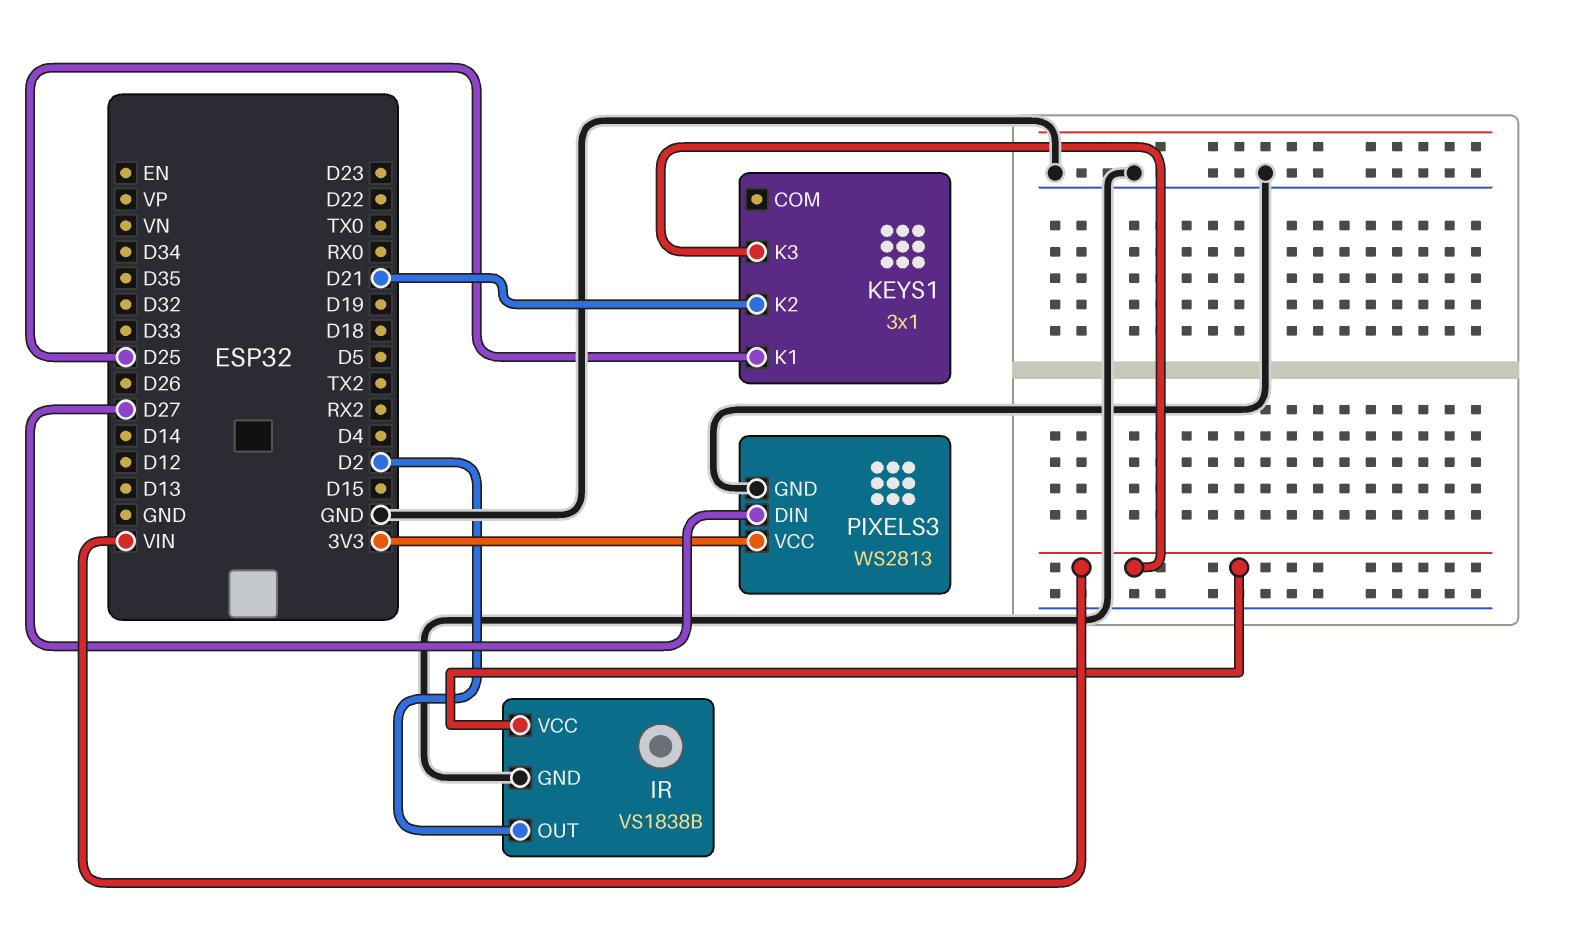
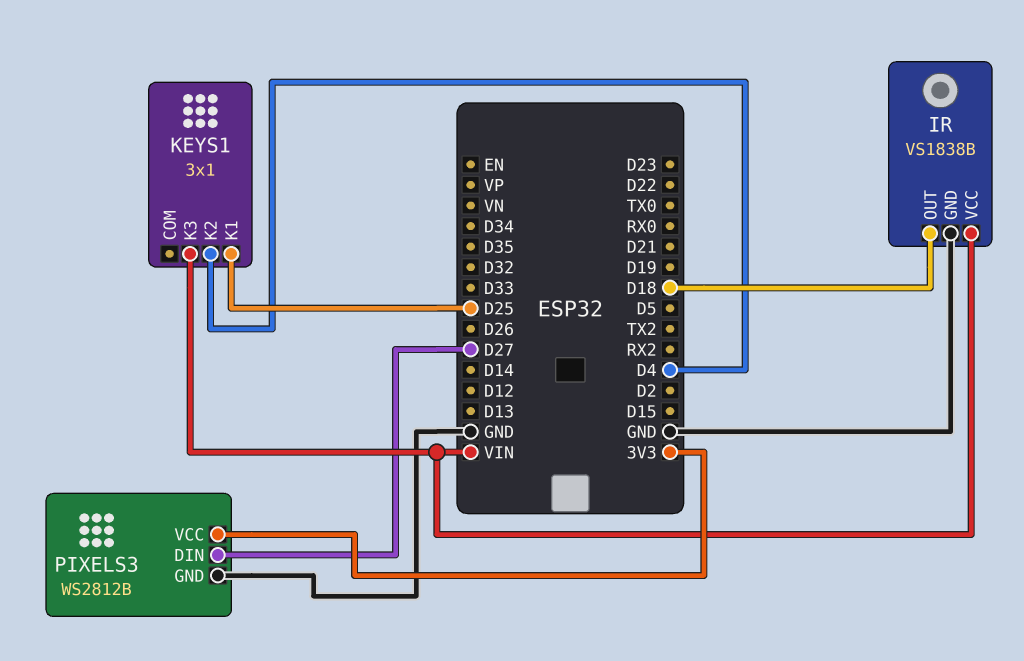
IR pin OUT: D2 -> D18
KEYS1 pin K2: D21 -> D4
PIXELS3: WS2813 -> WS2812B

